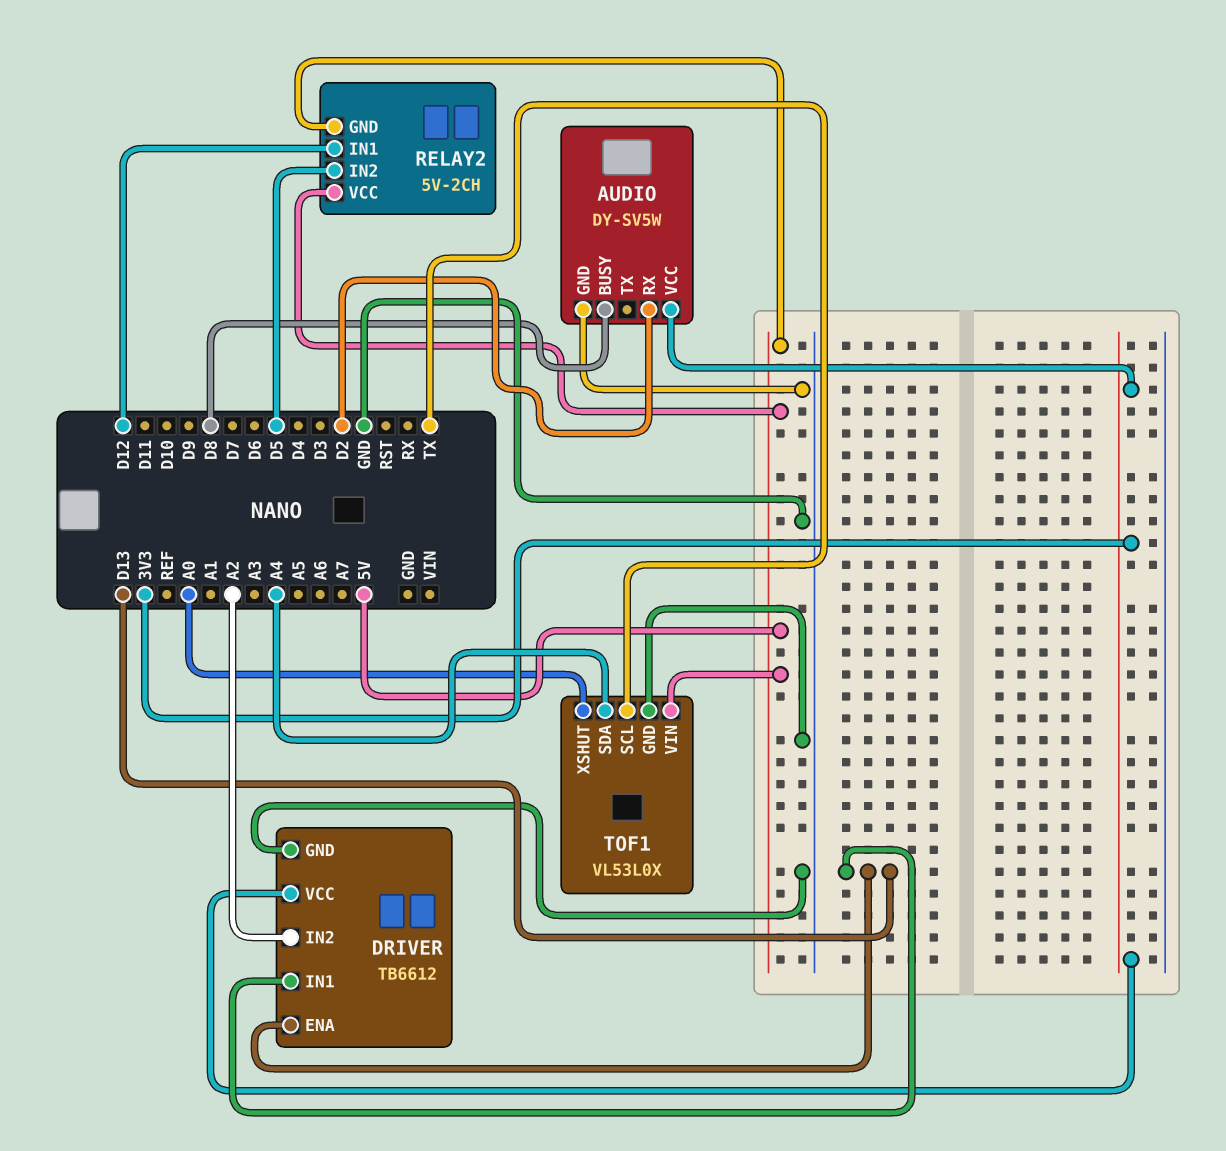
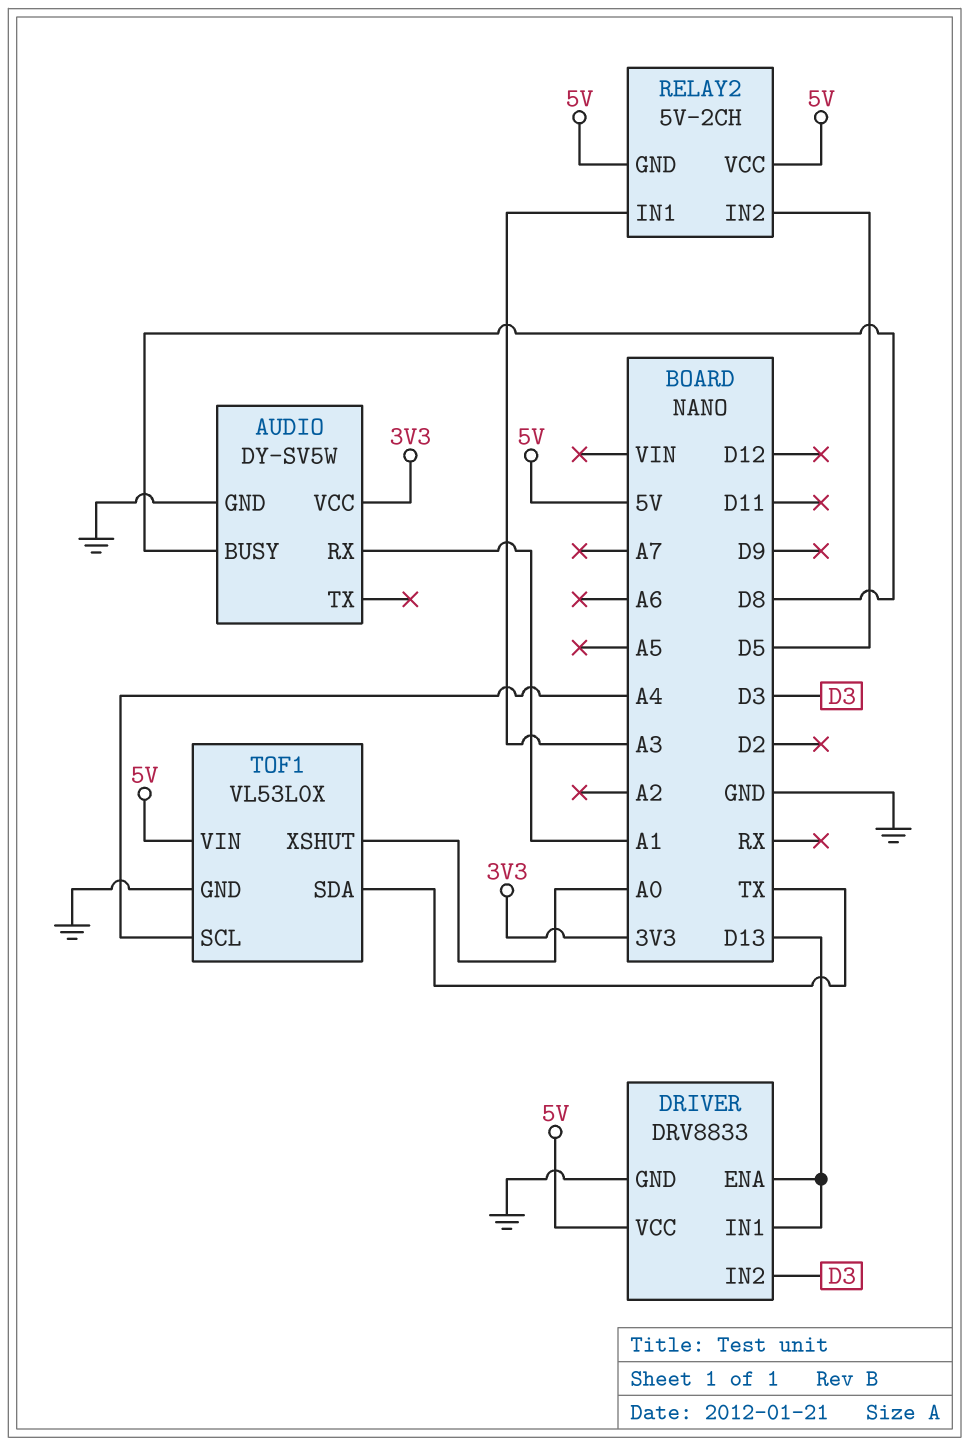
AUDIO pin RX: D2 -> A1
DRIVER: TB6612 -> DRV8833
DRIVER pin IN2: A2 -> D3
DRIVER pin VCC: 3V3 -> 5V
RELAY2 pin IN1: D12 -> A3
TOF1 pin SCL: TX -> A4
TOF1 pin SDA: A4 -> TX

